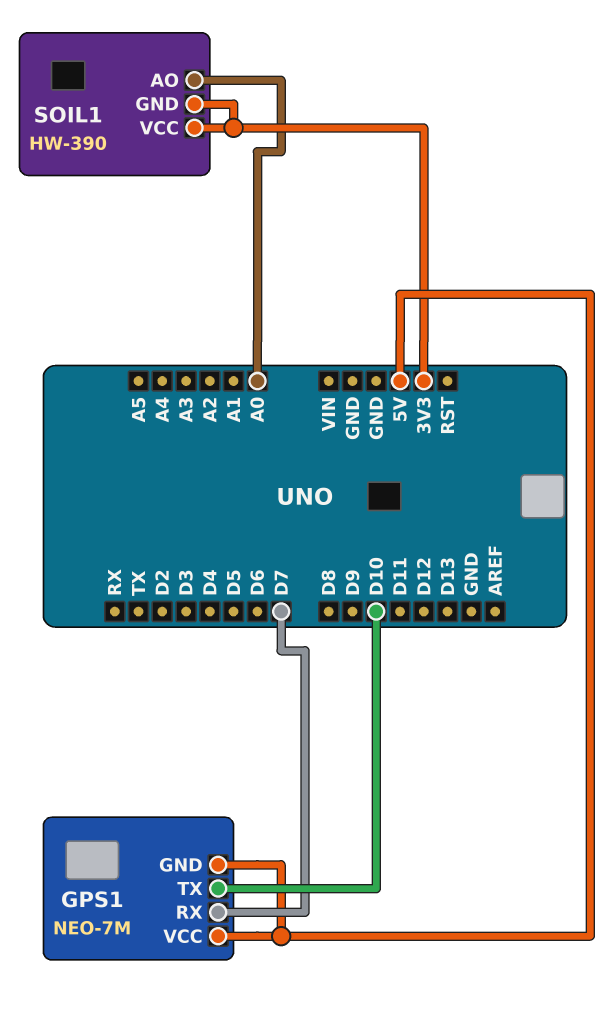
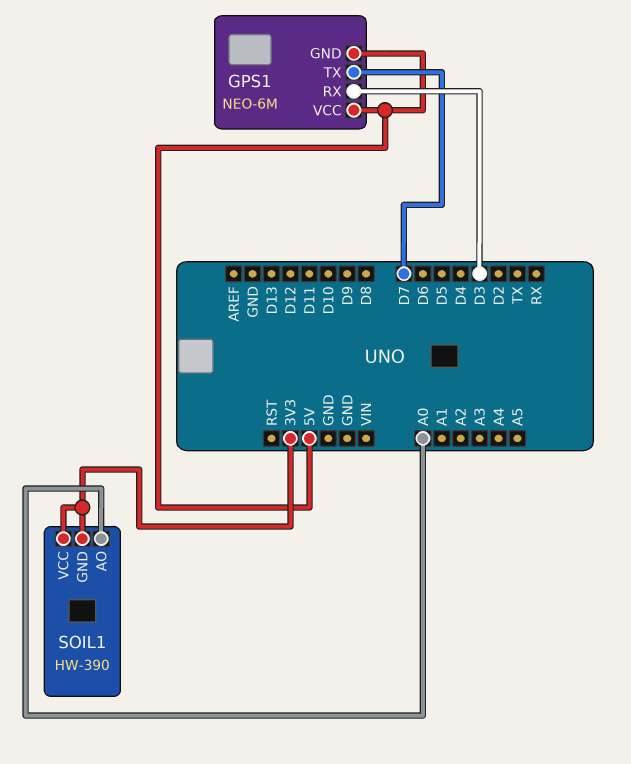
GPS1: NEO-7M -> NEO-6M
GPS1 pin RX: D7 -> D3
GPS1 pin TX: D10 -> D7

